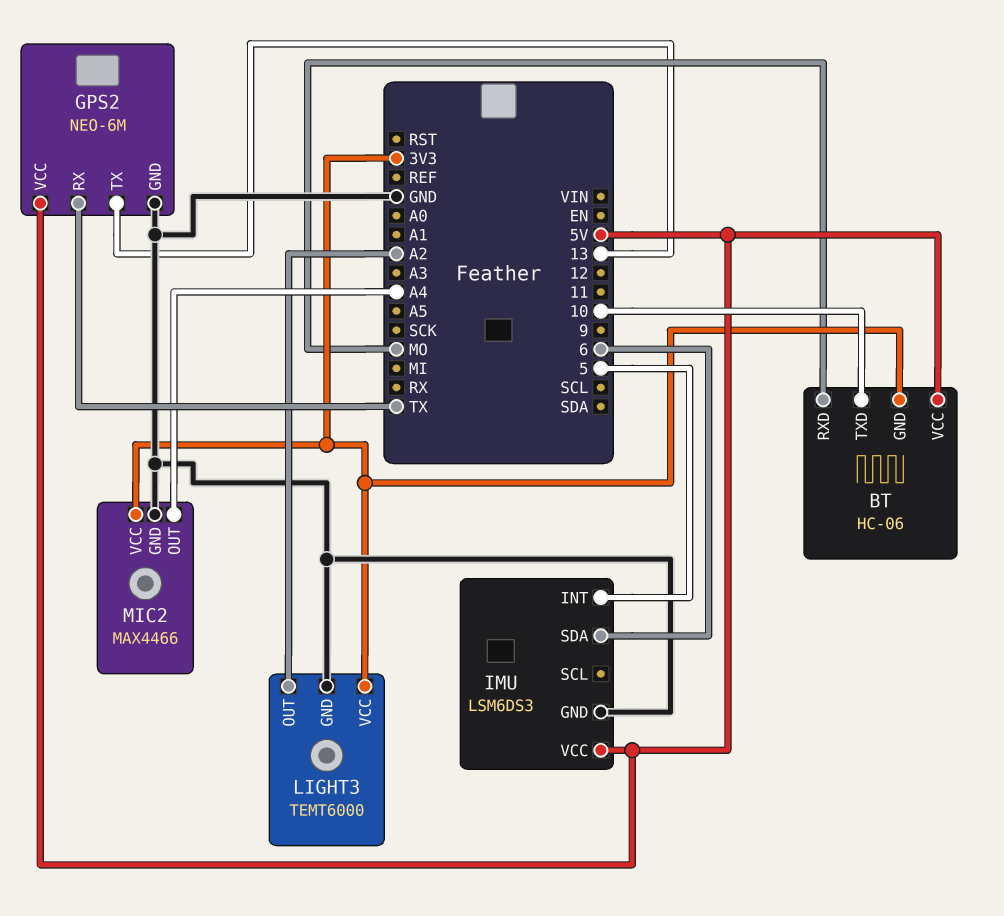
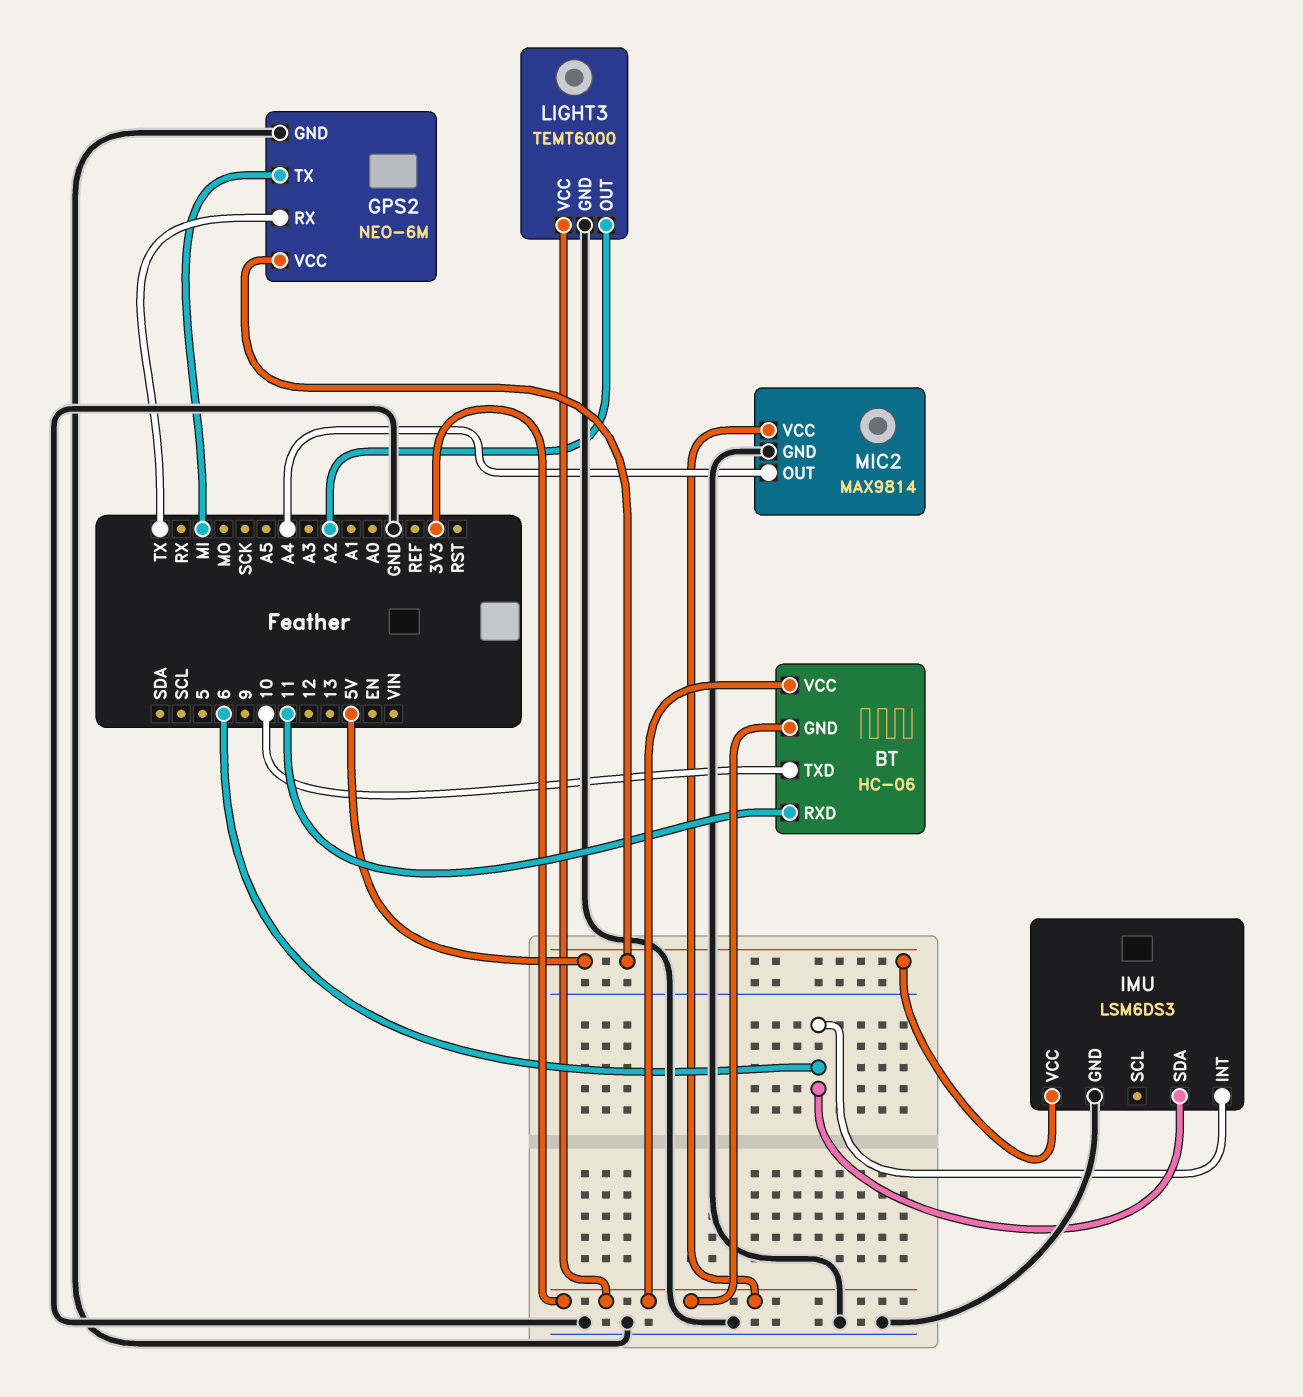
BT pin RXD: MO -> 11
BT pin VCC: 5V -> 3V3
GPS2 pin TX: 13 -> MI
IMU pin INT: 5 -> 6
MIC2: MAX4466 -> MAX9814

